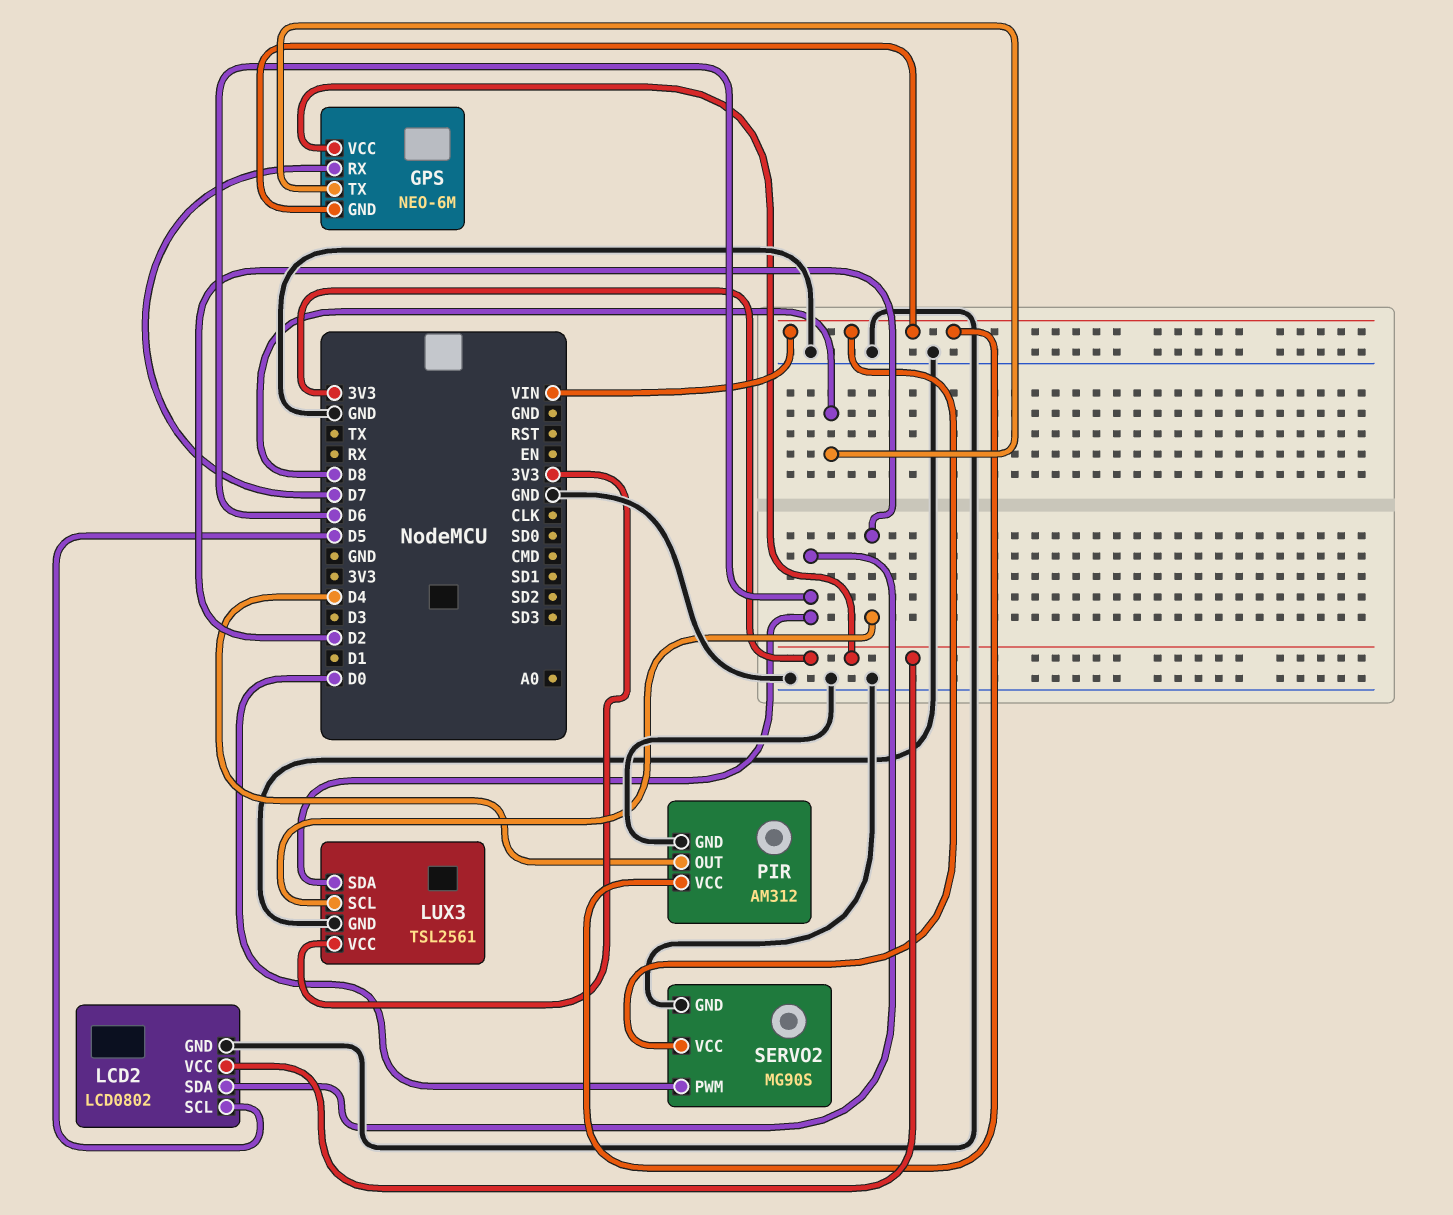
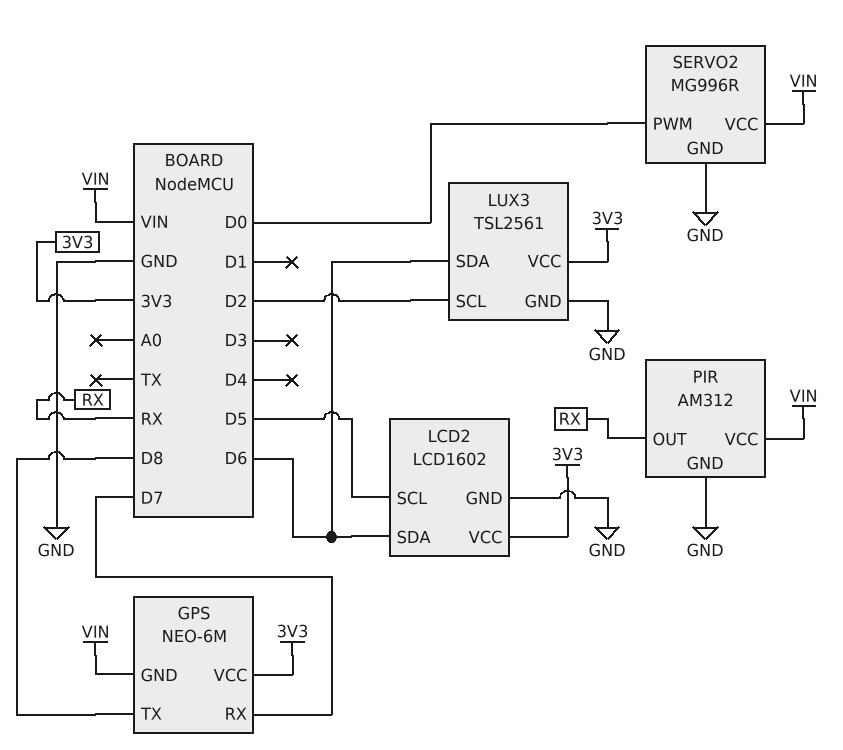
LCD2: LCD0802 -> LCD1602
PIR pin OUT: D4 -> RX
SERVO2: MG90S -> MG996R

